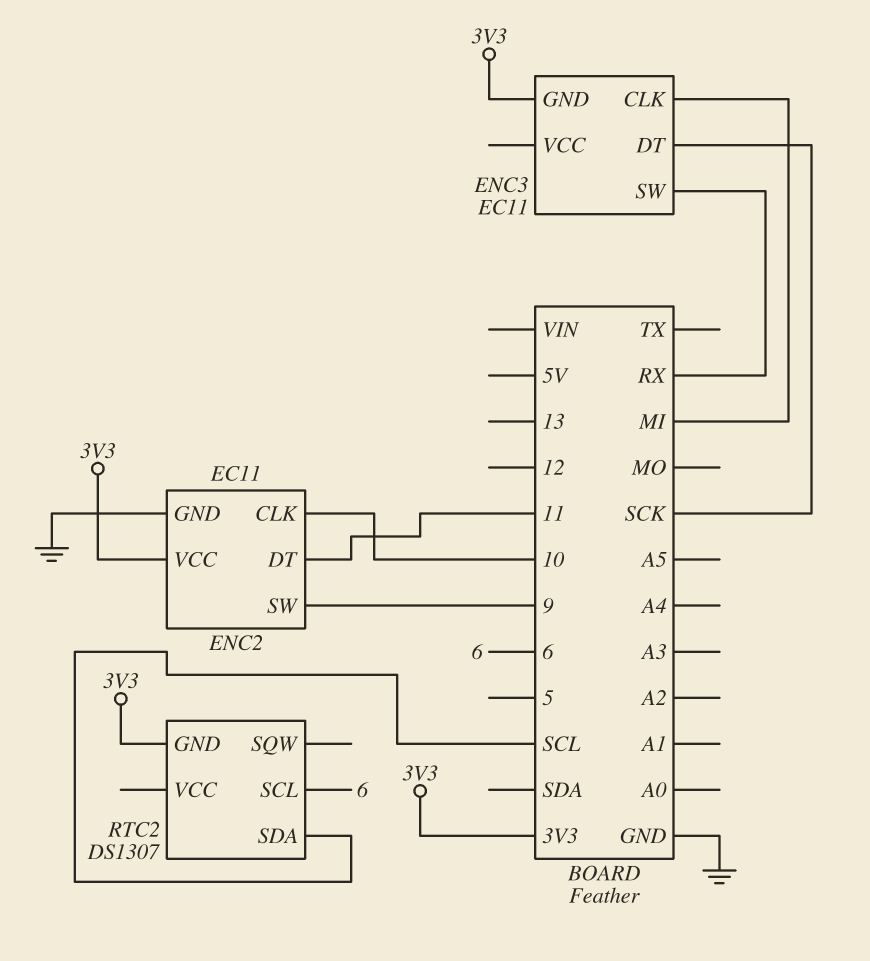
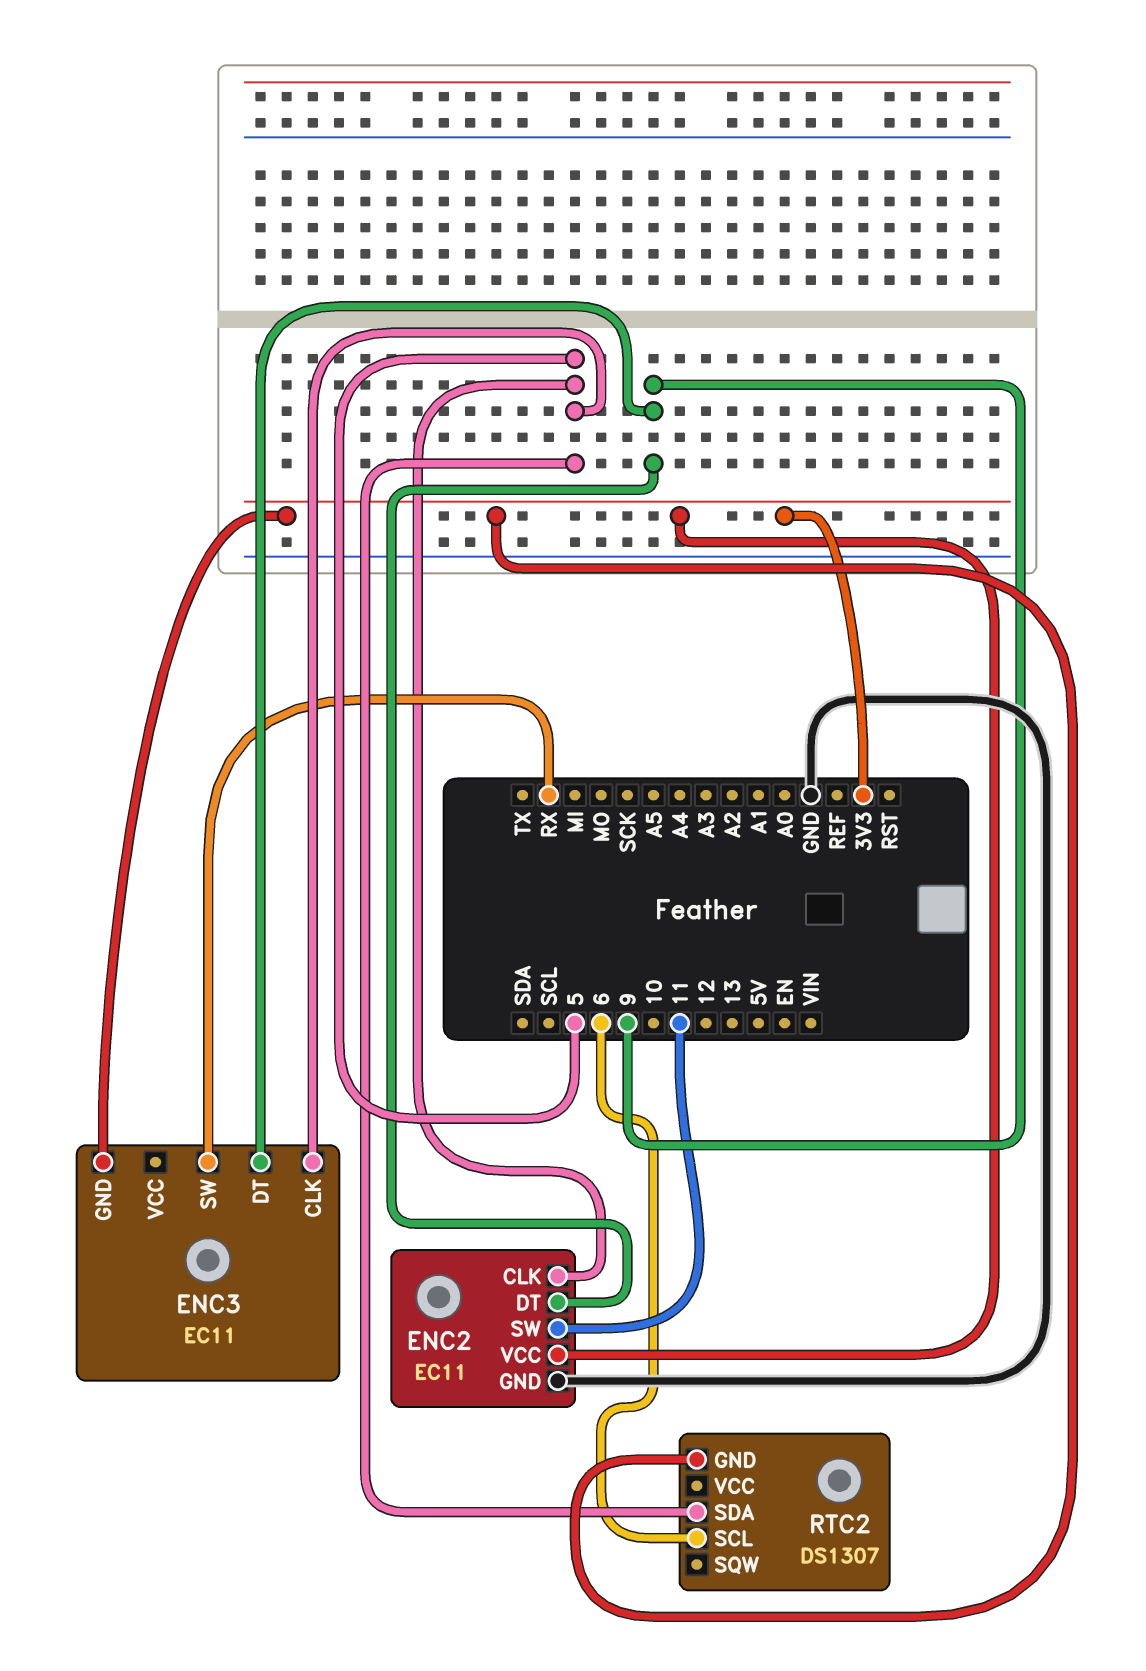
ENC2 pin CLK: 10 -> 5
ENC2 pin DT: 11 -> 9
ENC2 pin SW: 9 -> 11
ENC3 pin CLK: MI -> 5
ENC3 pin DT: SCK -> 9
RTC2 pin SDA: SCL -> 5

